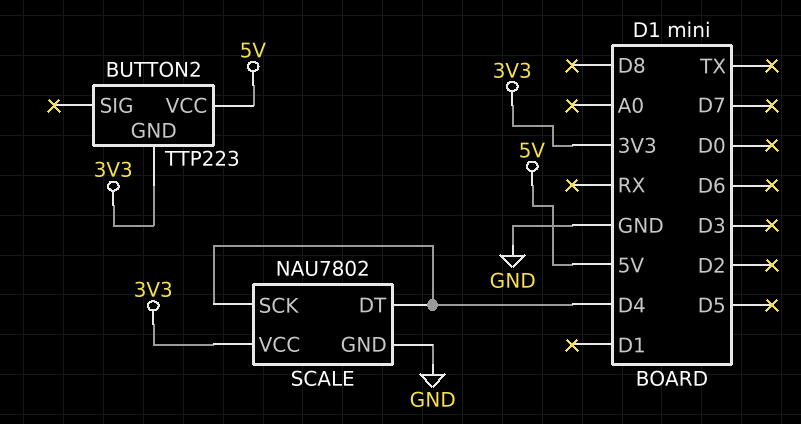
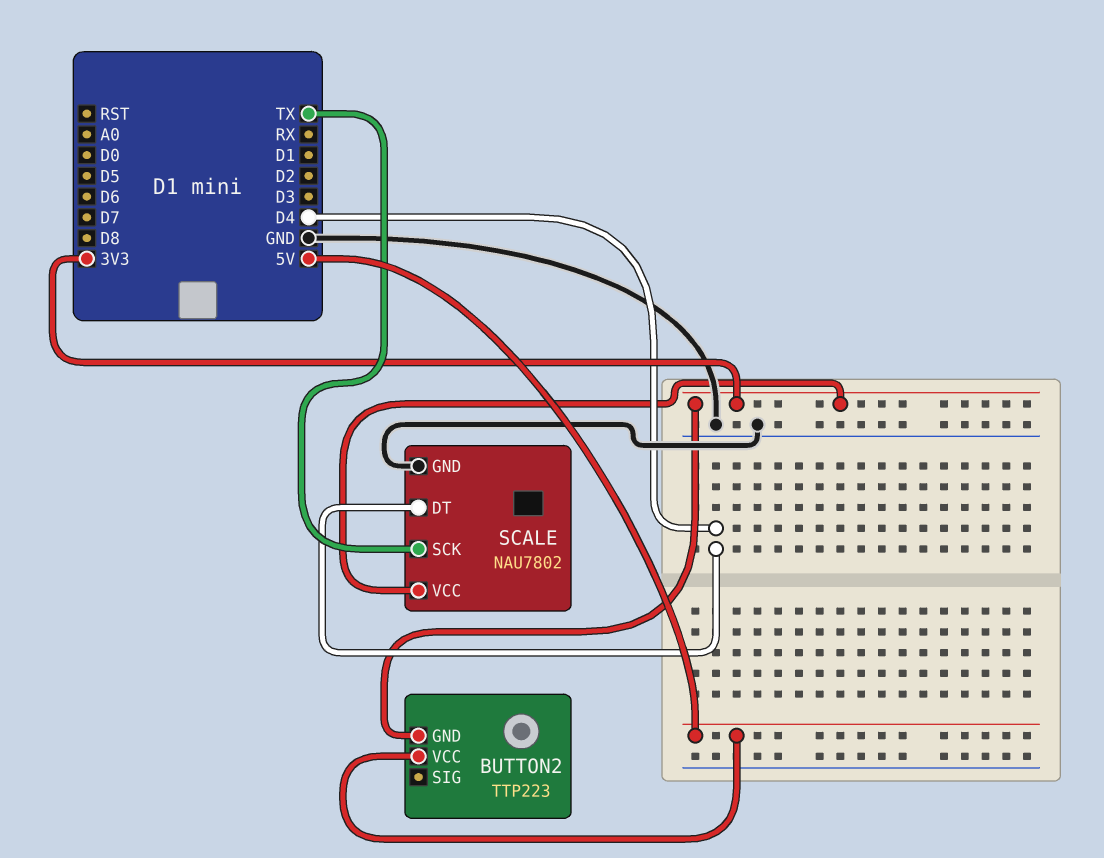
SCALE pin SCK: D4 -> TX

